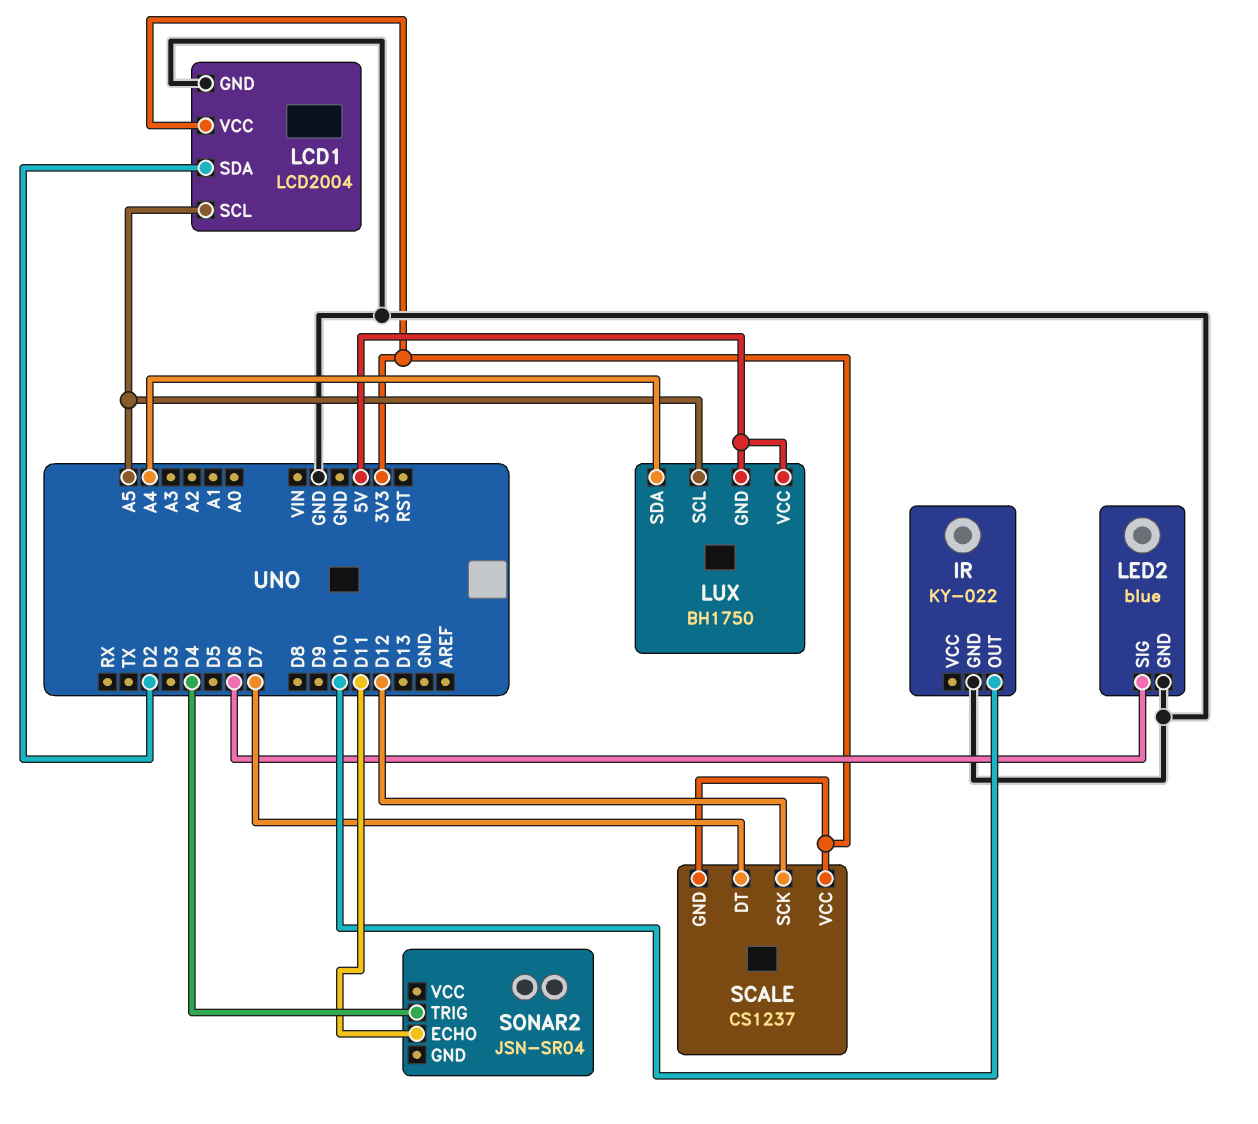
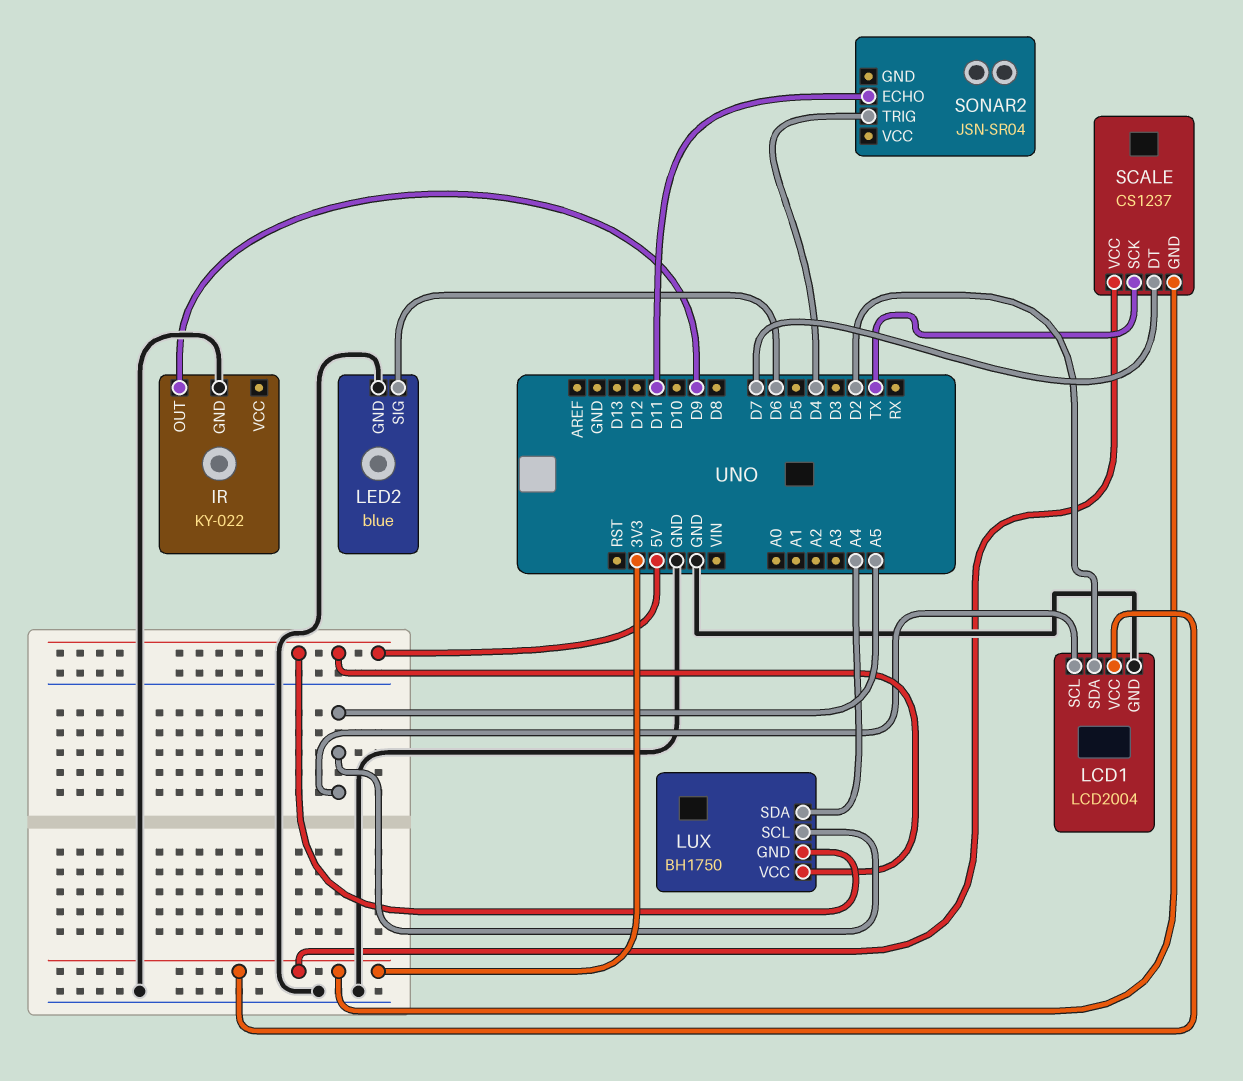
IR pin OUT: D10 -> D9
SCALE pin SCK: D12 -> TX

